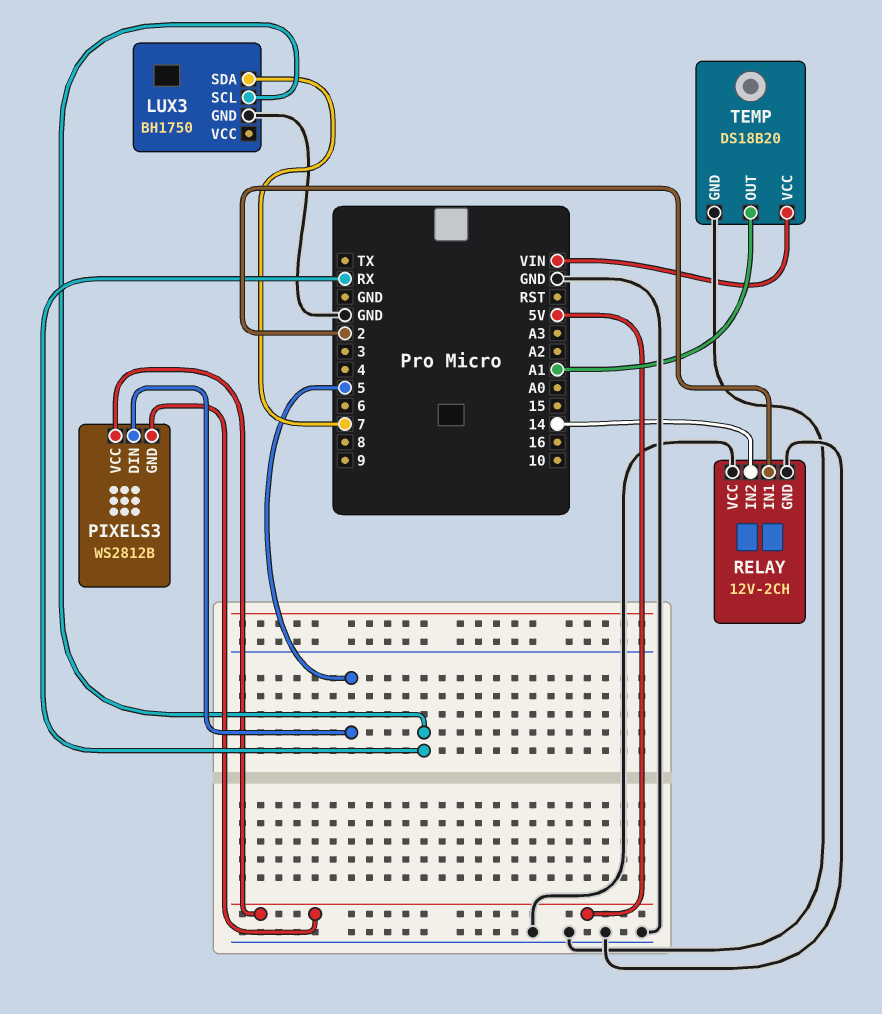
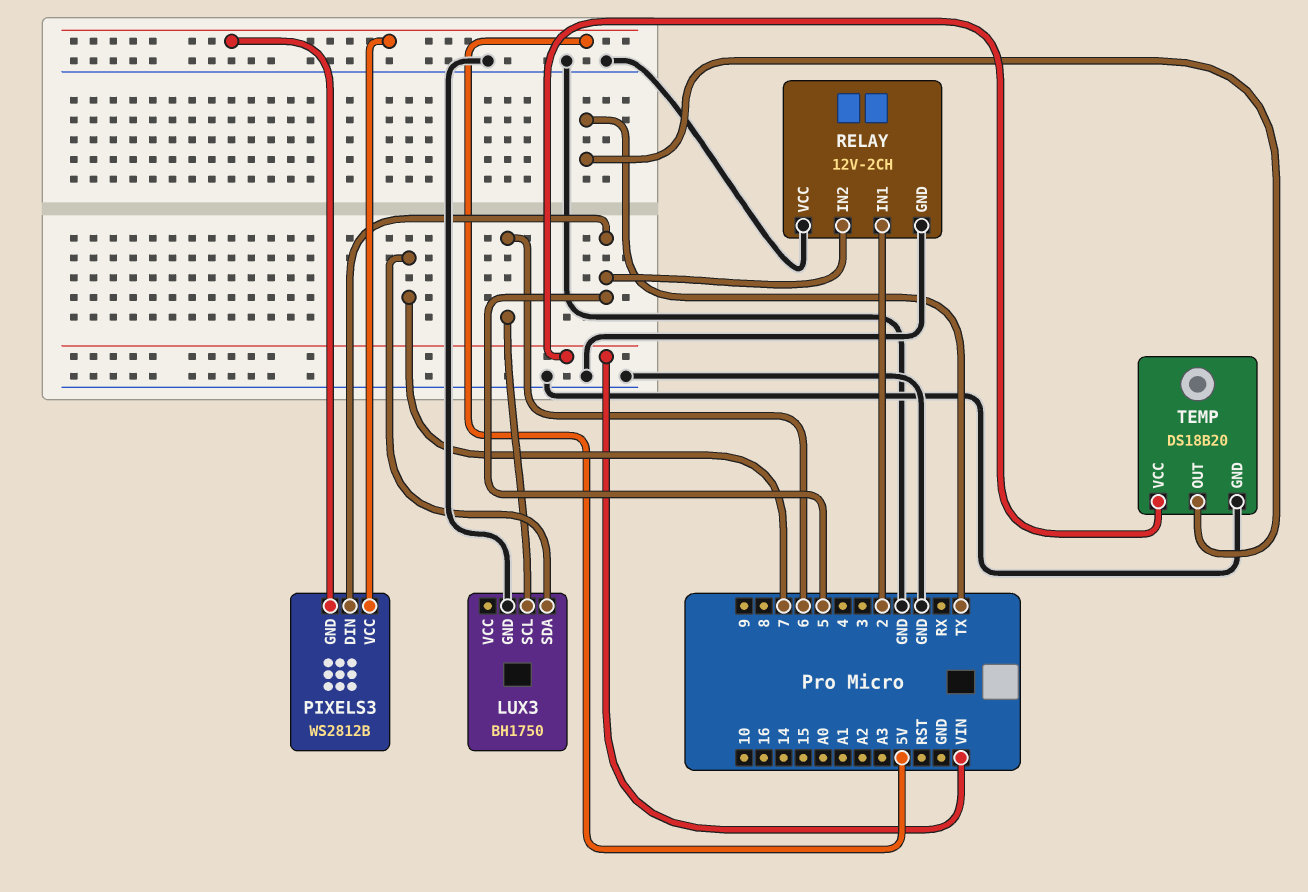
LUX3 pin SCL: RX -> 6
RELAY pin IN2: 14 -> 5
TEMP pin OUT: A1 -> TX

